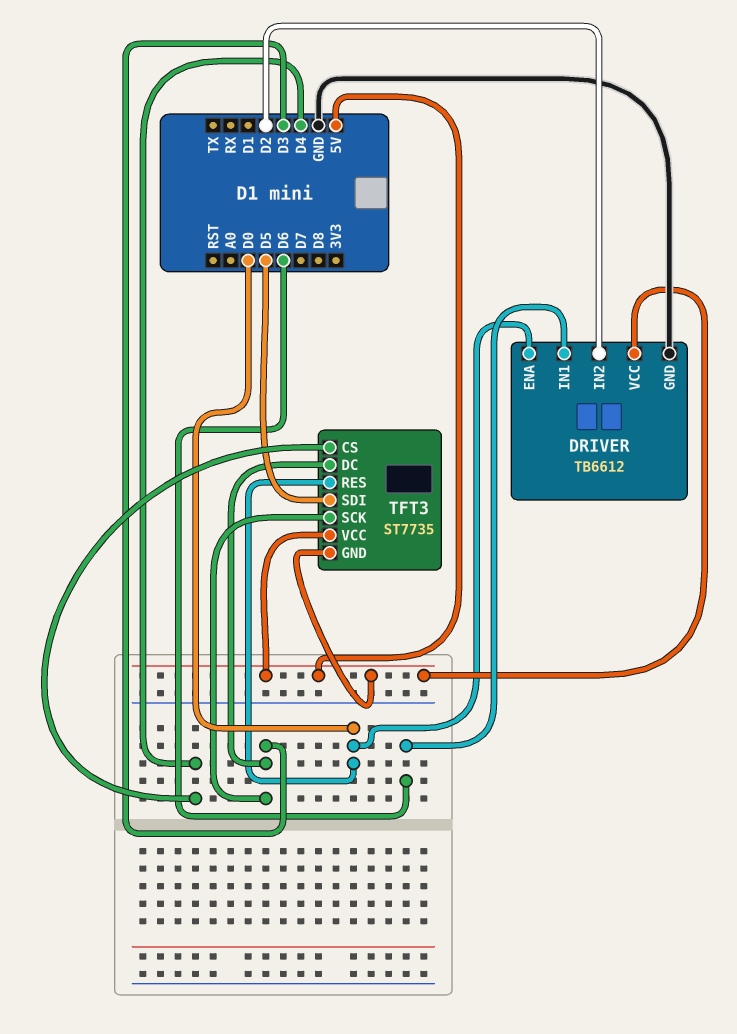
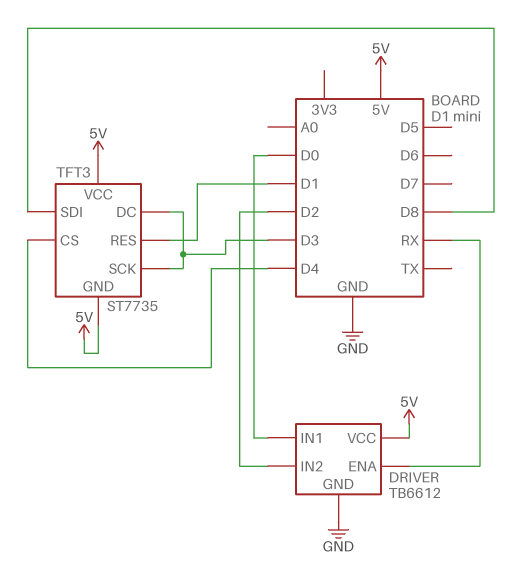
DRIVER pin ENA: D0 -> RX
DRIVER pin IN1: D6 -> D0
TFT3 pin RES: D0 -> D1
TFT3 pin SDI: D5 -> D8

